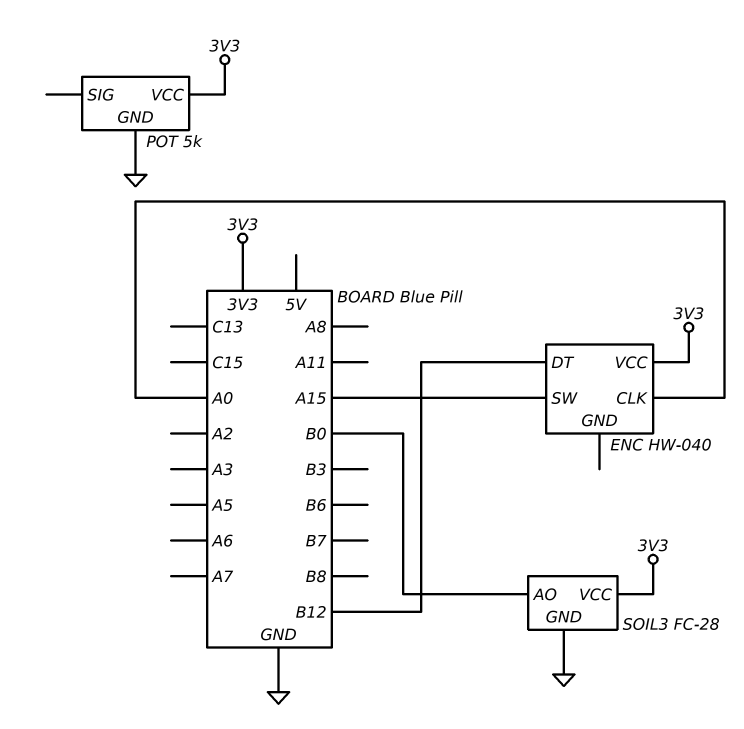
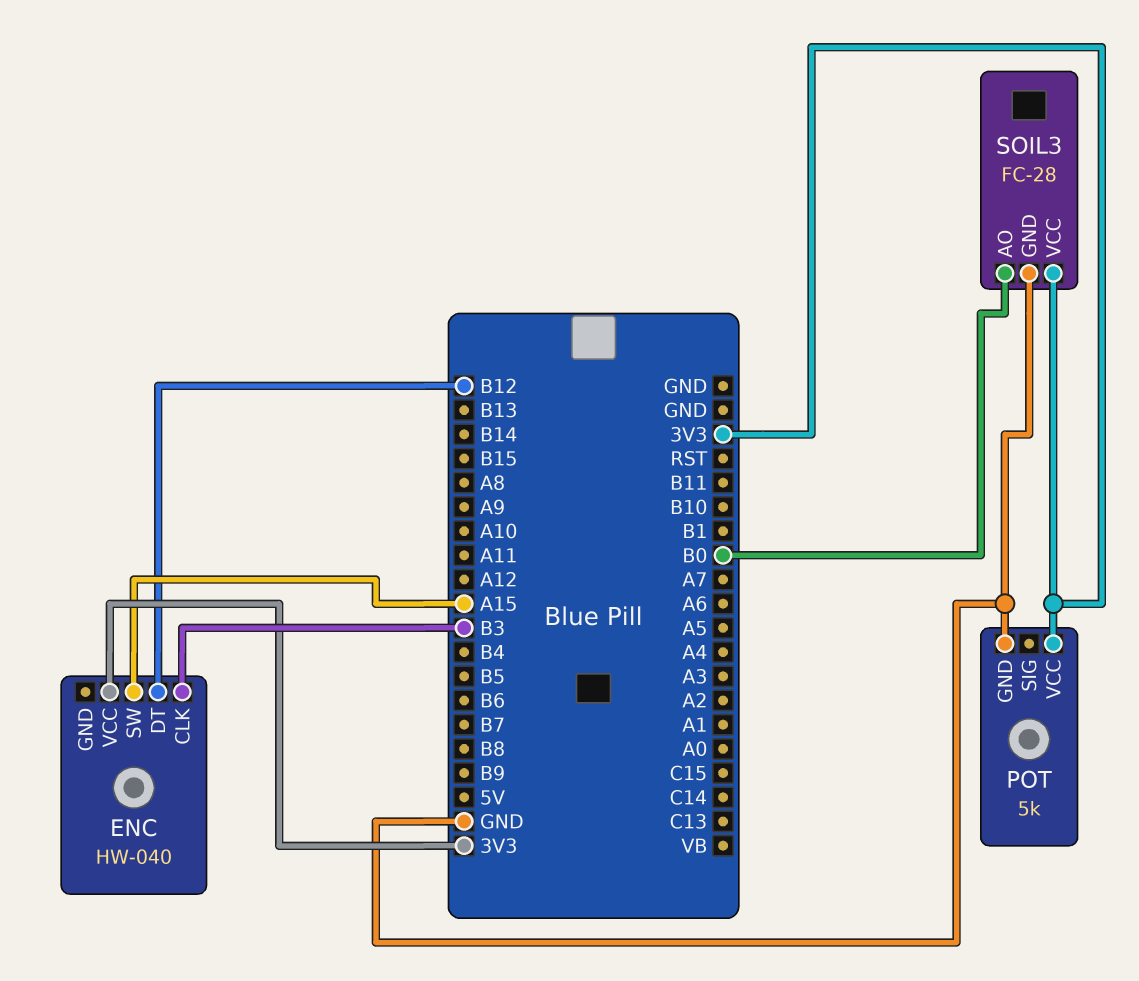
ENC pin CLK: A0 -> B3

